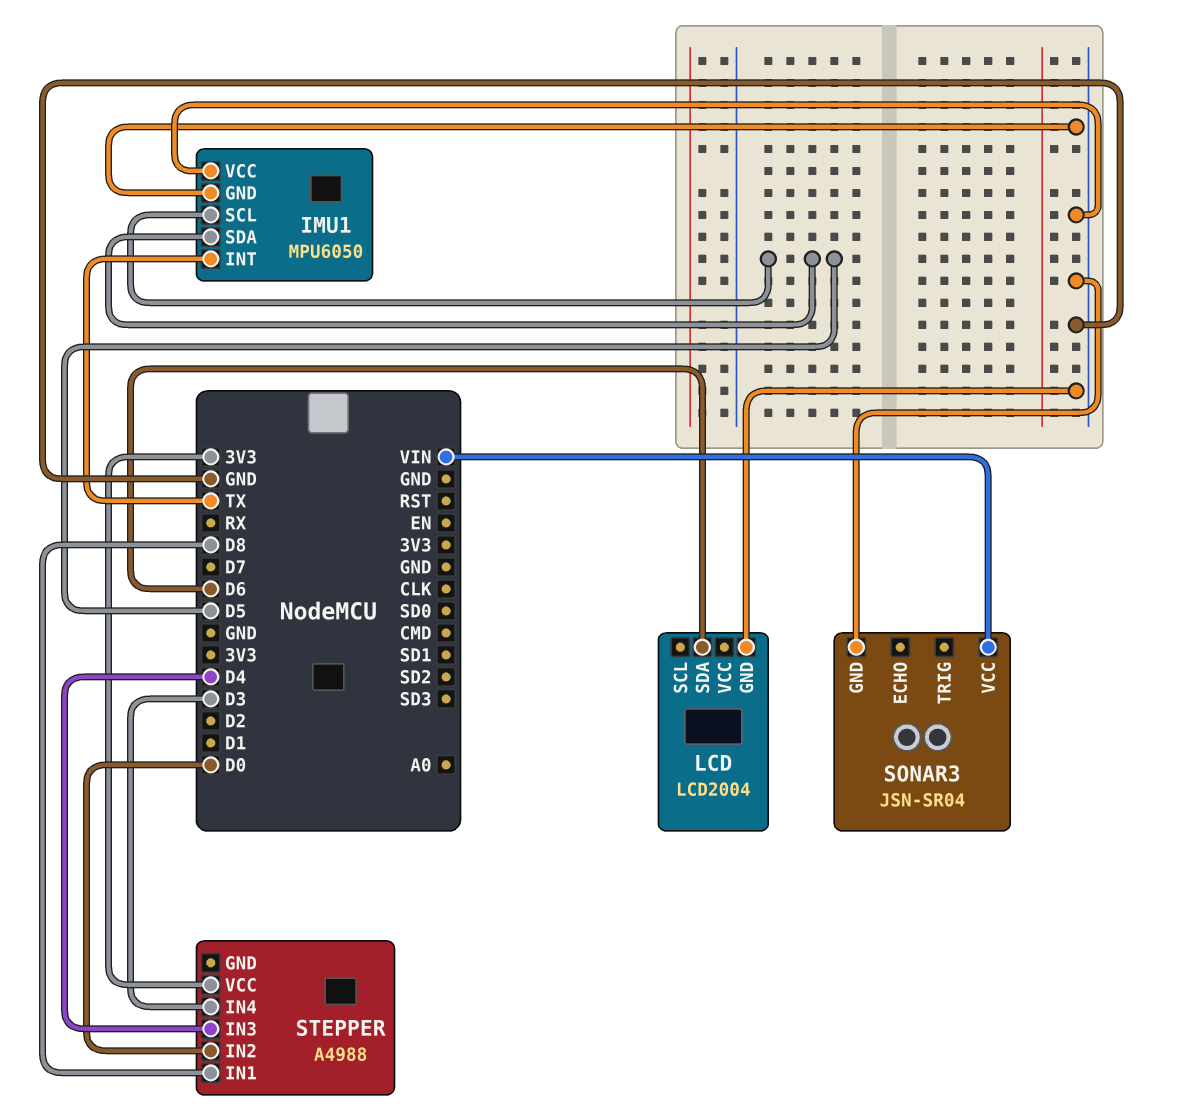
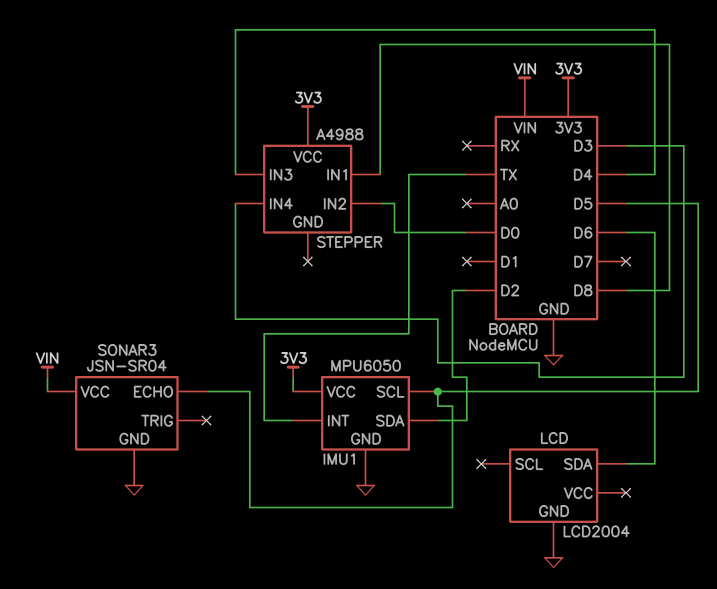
IMU1 pin SDA: D5 -> D2
IMU1 pin VCC: GND -> 3V3
SONAR3 pin ECHO: none -> D5

